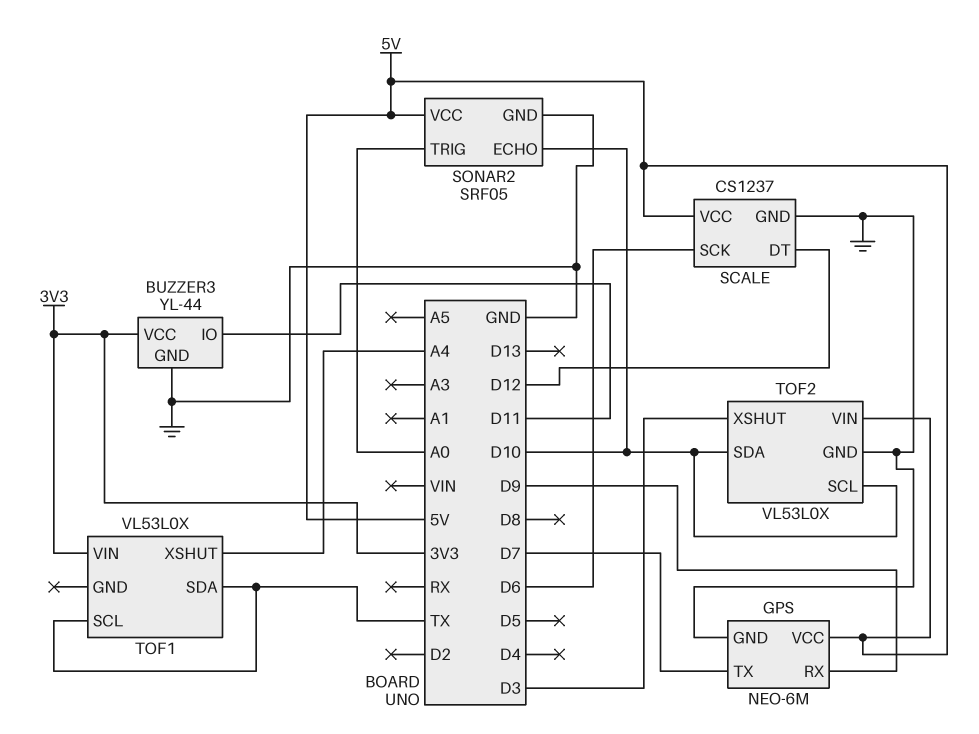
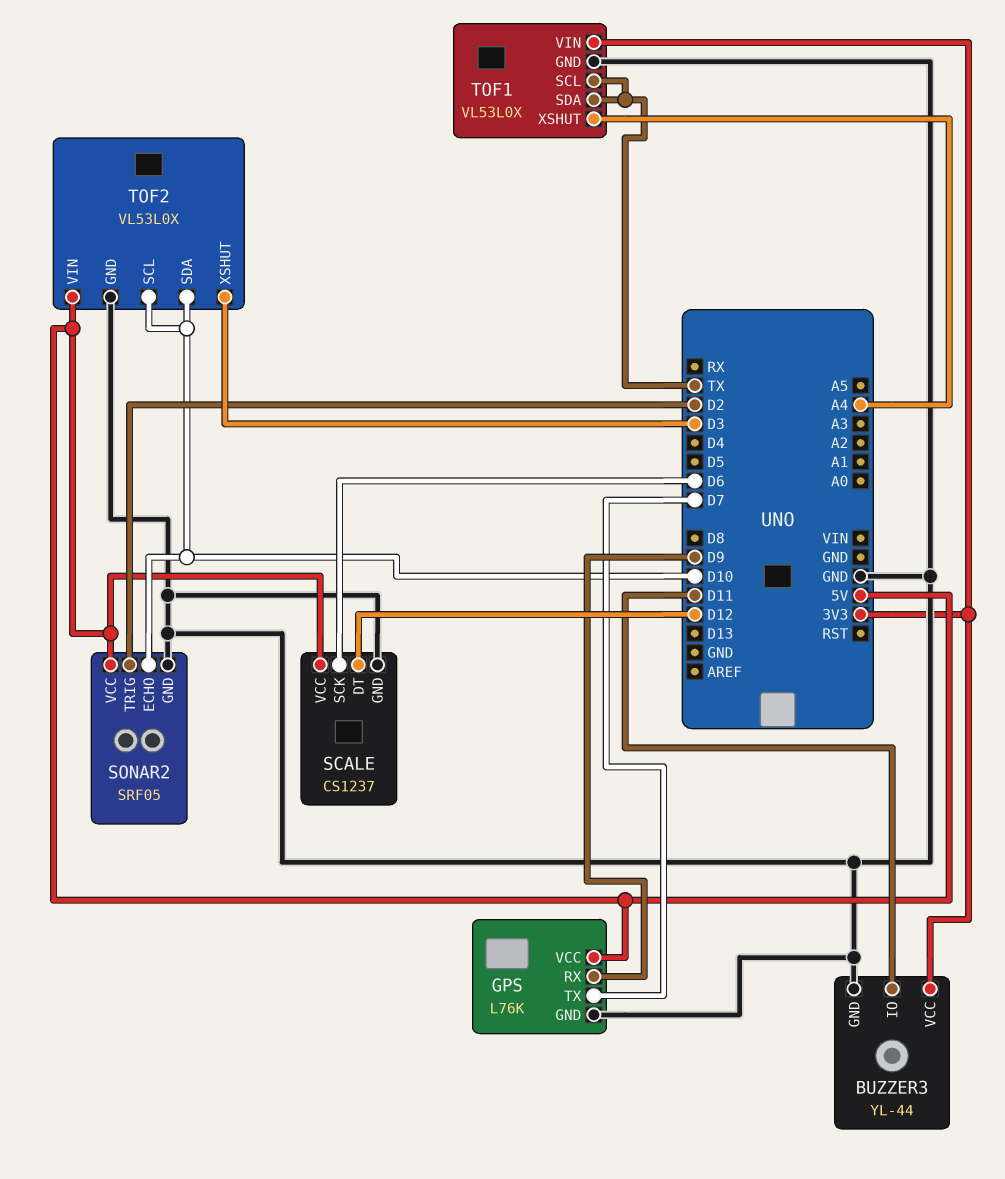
GPS: NEO-6M -> L76K
SONAR2 pin TRIG: A0 -> D2
TOF1 pin GND: none -> GND

